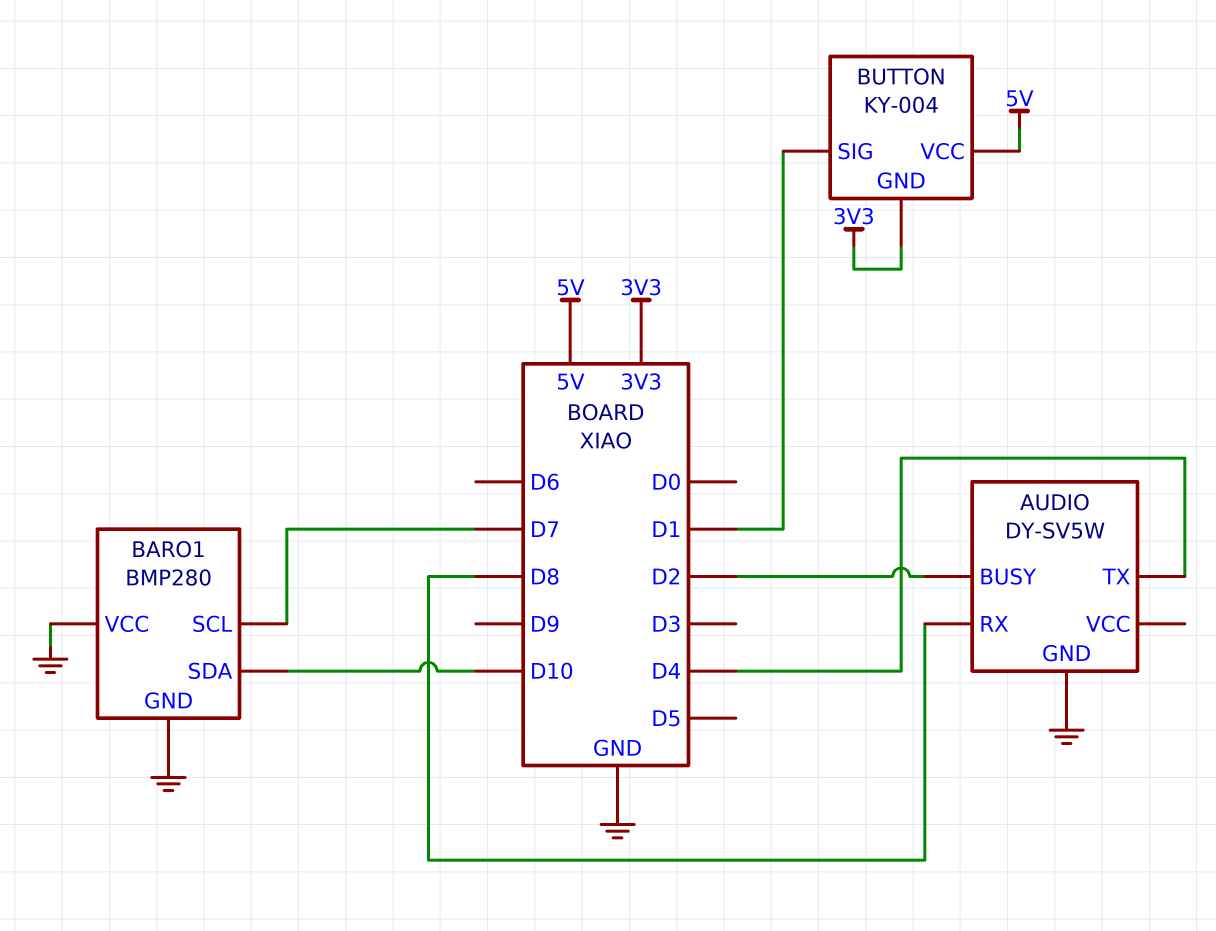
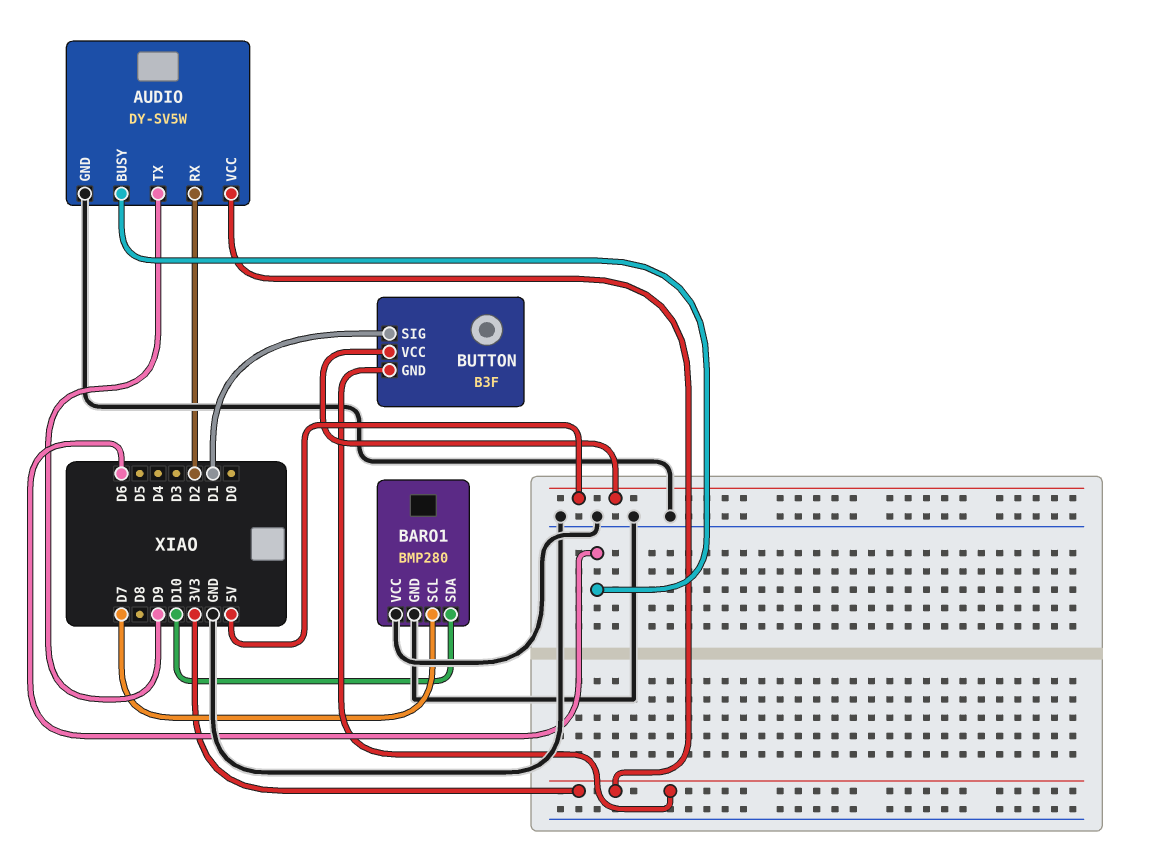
AUDIO pin BUSY: D2 -> D6
AUDIO pin RX: D8 -> D2
AUDIO pin TX: D4 -> D9
AUDIO pin VCC: none -> 3V3
BUTTON: KY-004 -> B3F

